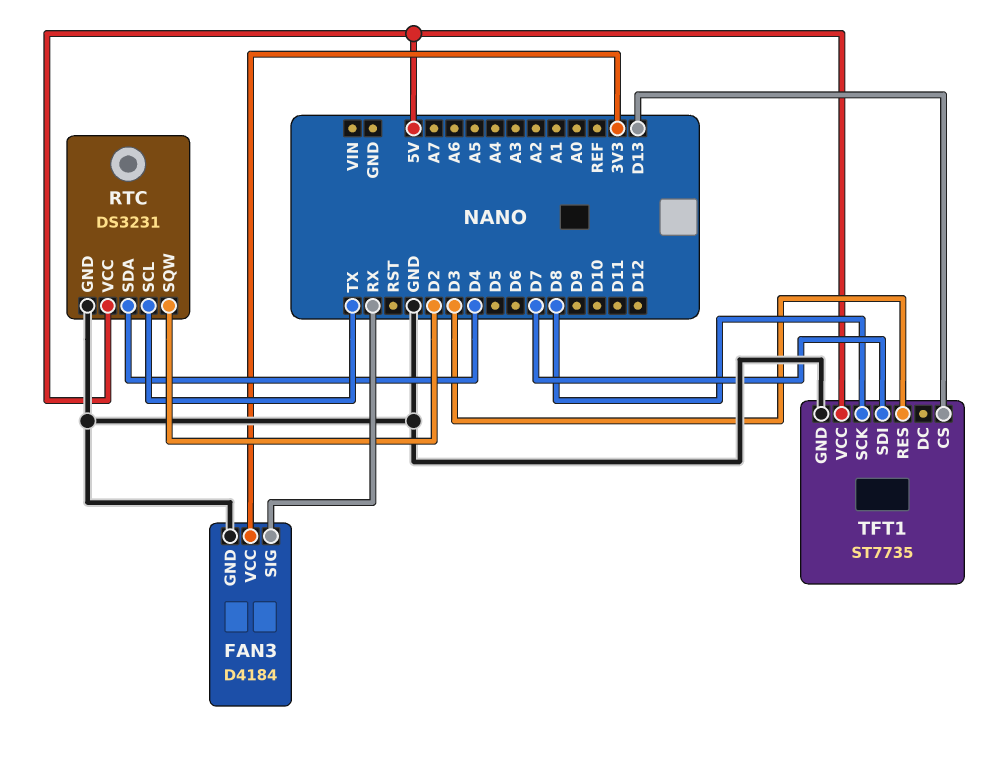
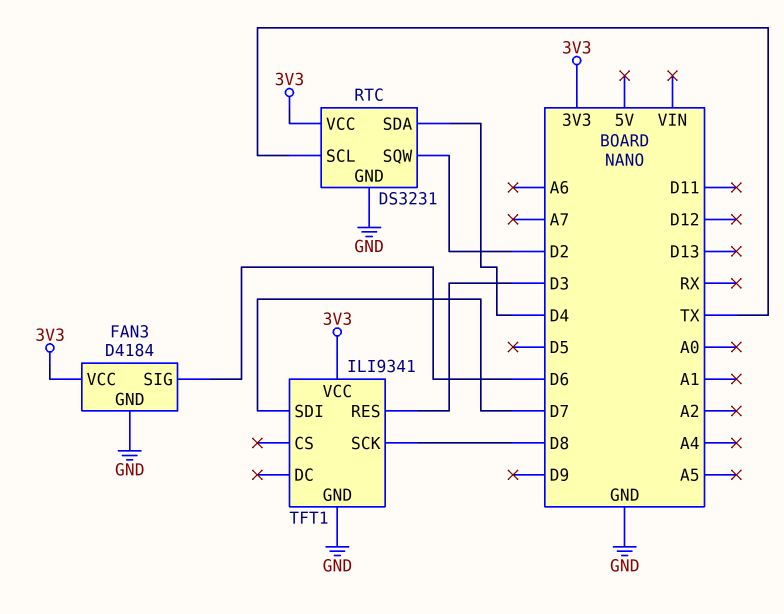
FAN3 pin SIG: RX -> D6
RTC pin VCC: 5V -> 3V3
TFT1: ST7735 -> ILI9341
TFT1 pin CS: D13 -> none
TFT1 pin VCC: 5V -> 3V3

